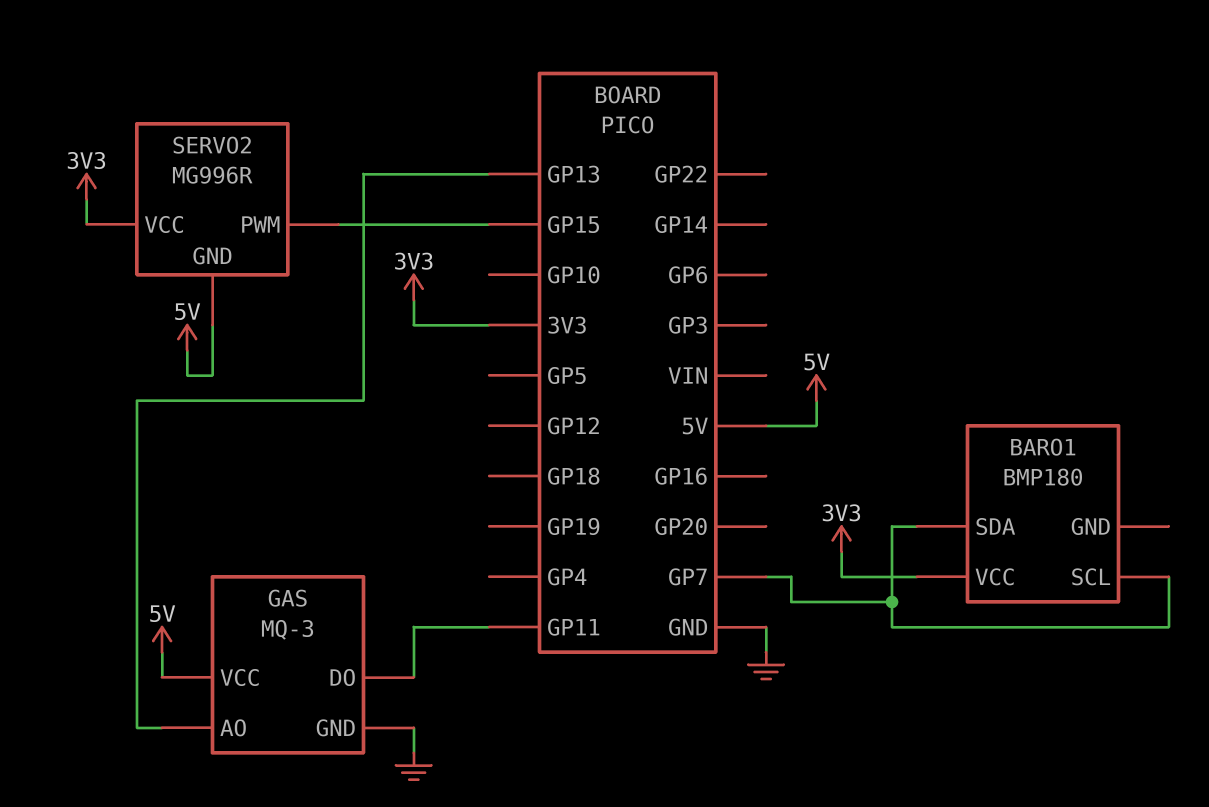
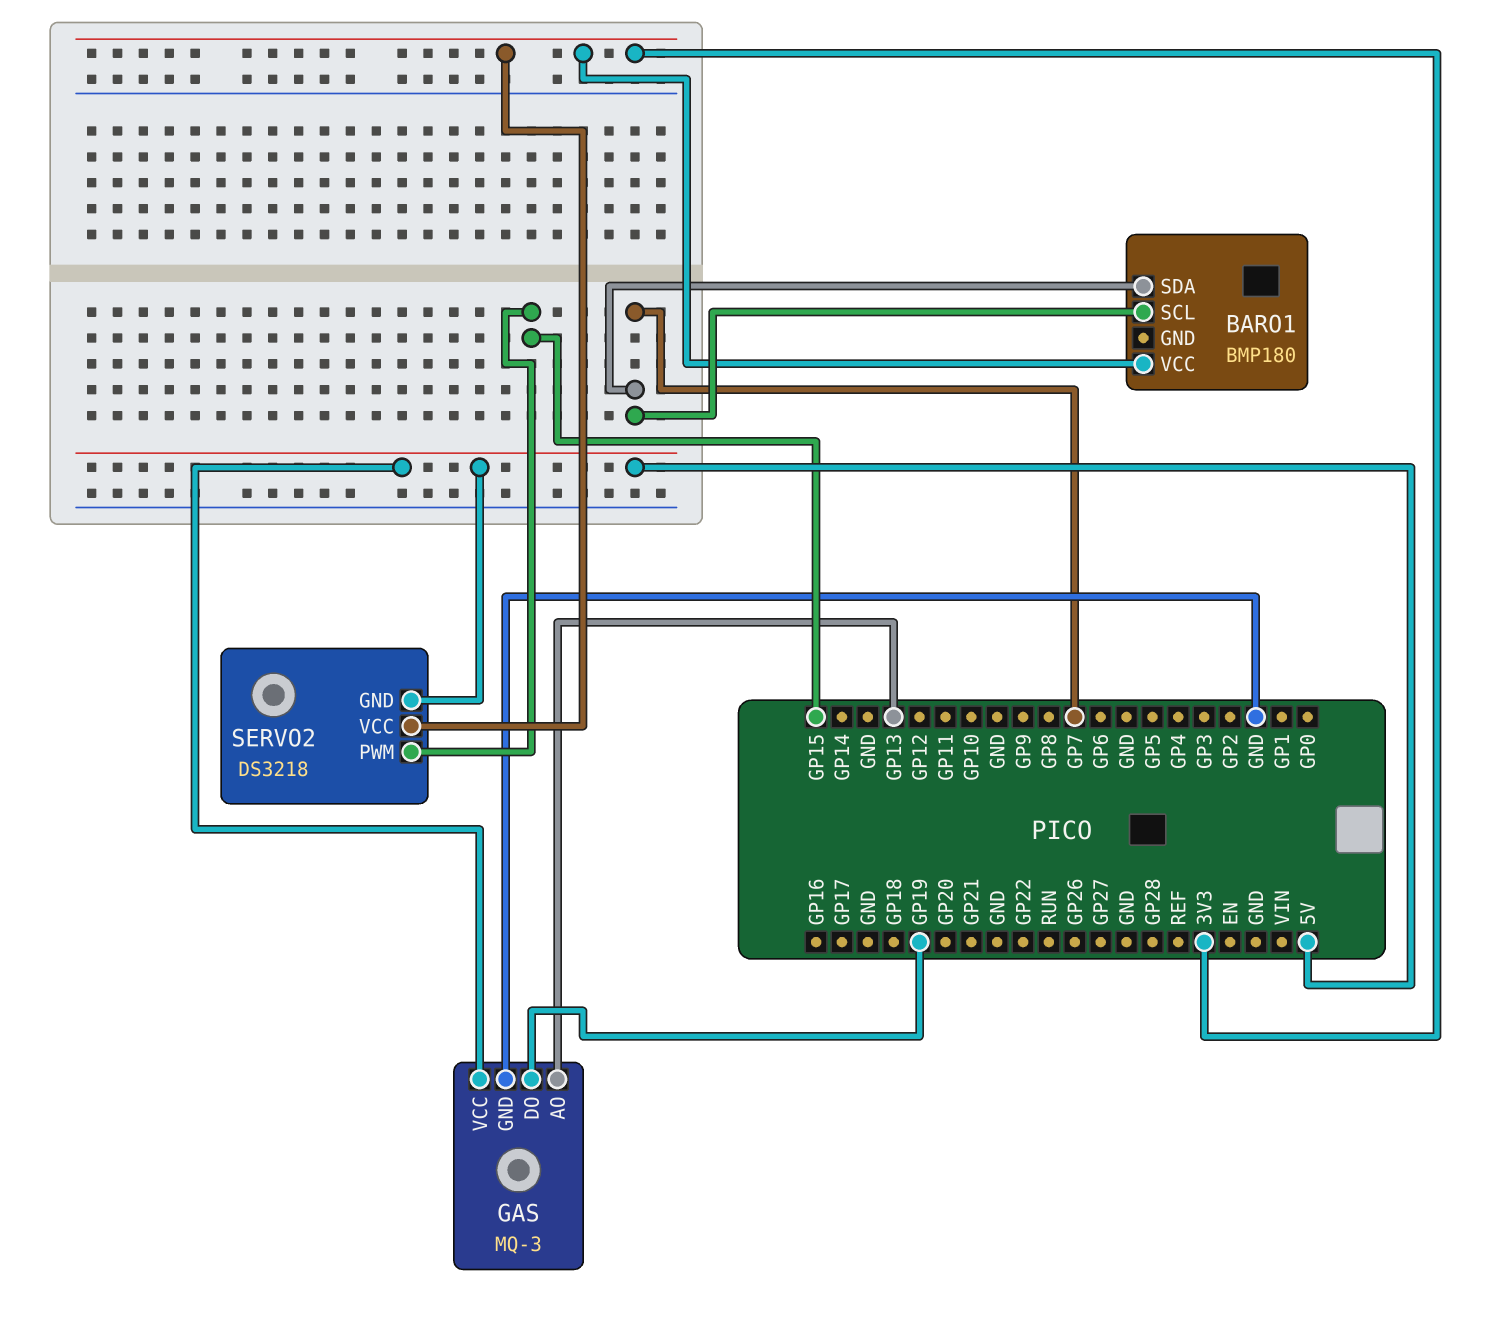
GAS pin DO: GP11 -> GP19
SERVO2: MG996R -> DS3218

